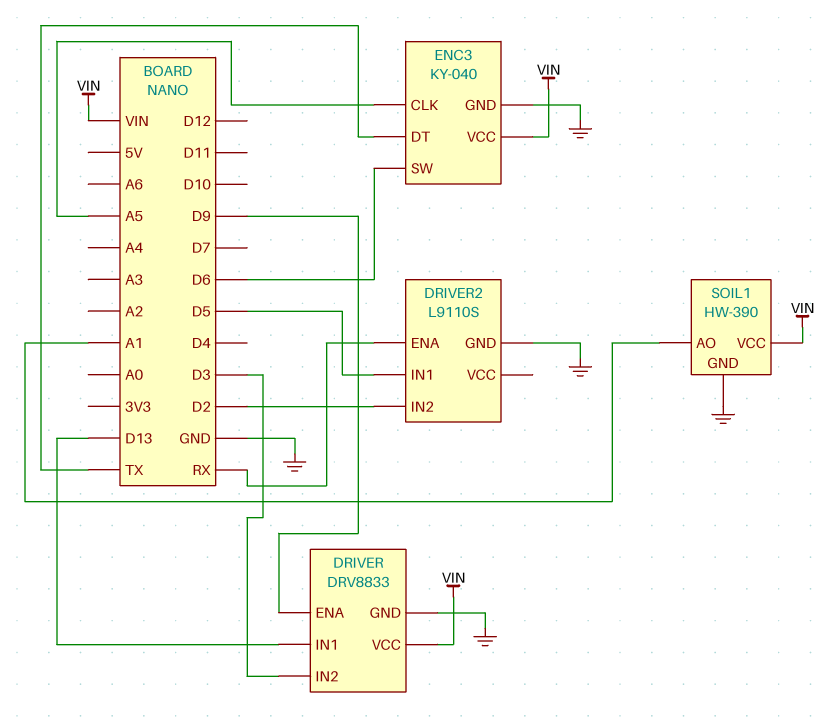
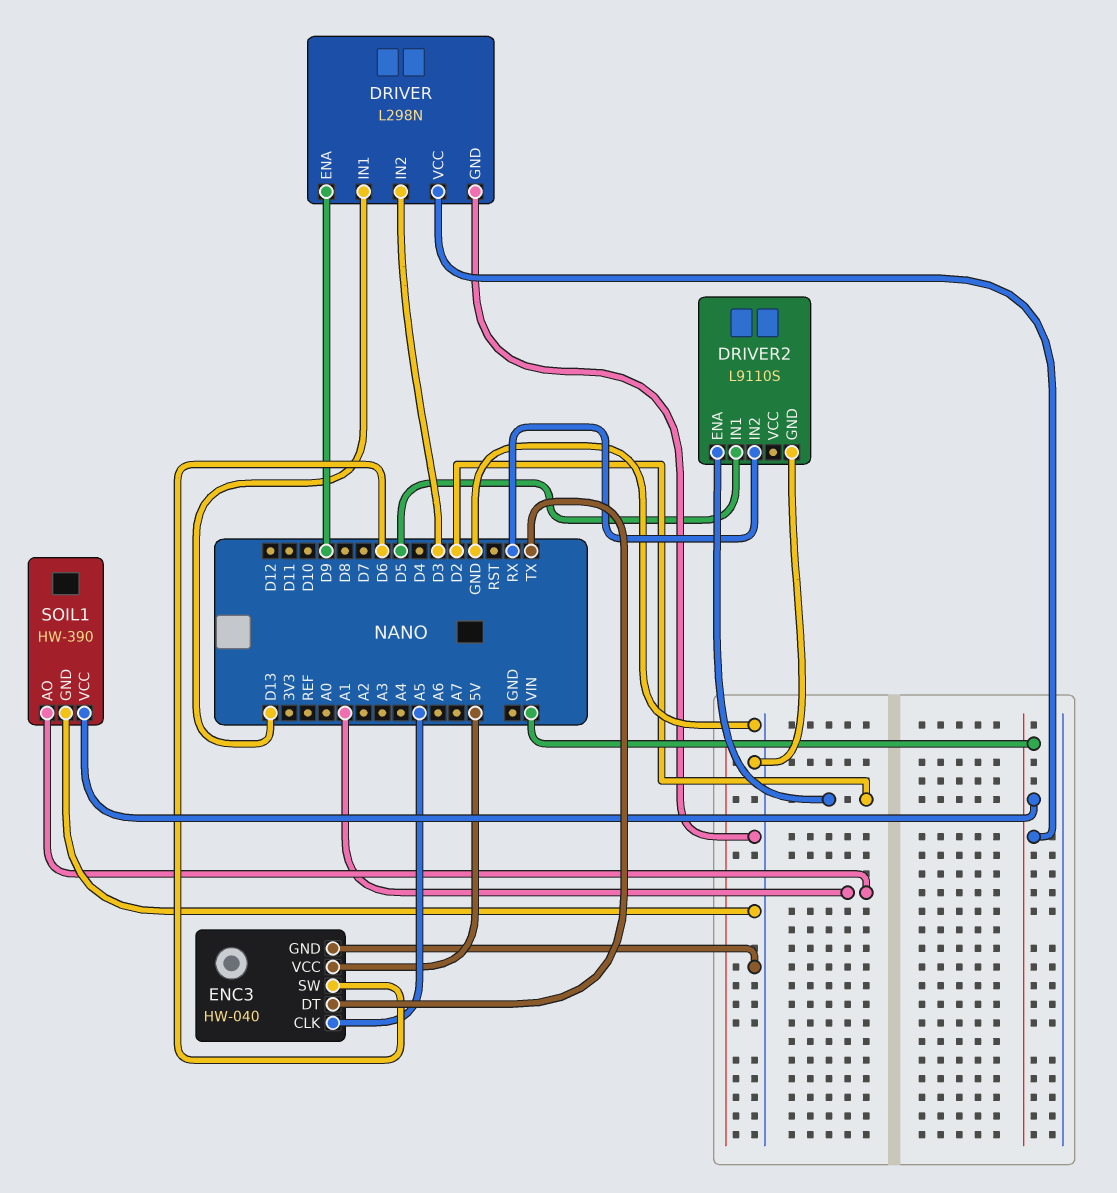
DRIVER: DRV8833 -> L298N
DRIVER2 pin ENA: RX -> D2
DRIVER2 pin IN2: D2 -> RX
ENC3: KY-040 -> HW-040
ENC3 pin VCC: VIN -> 5V

